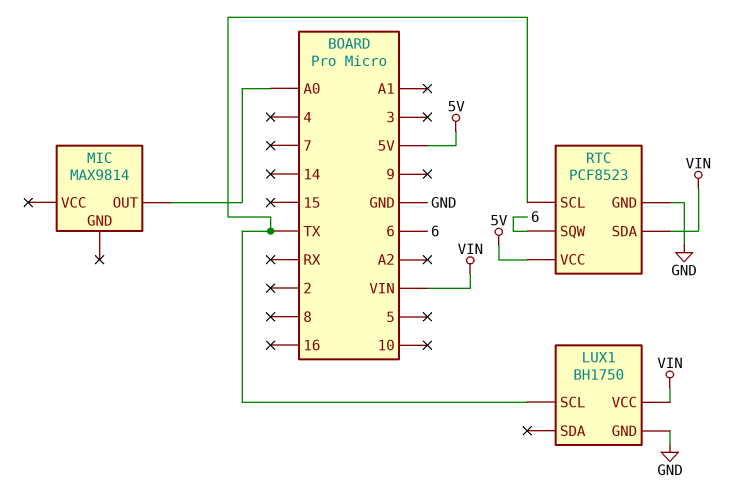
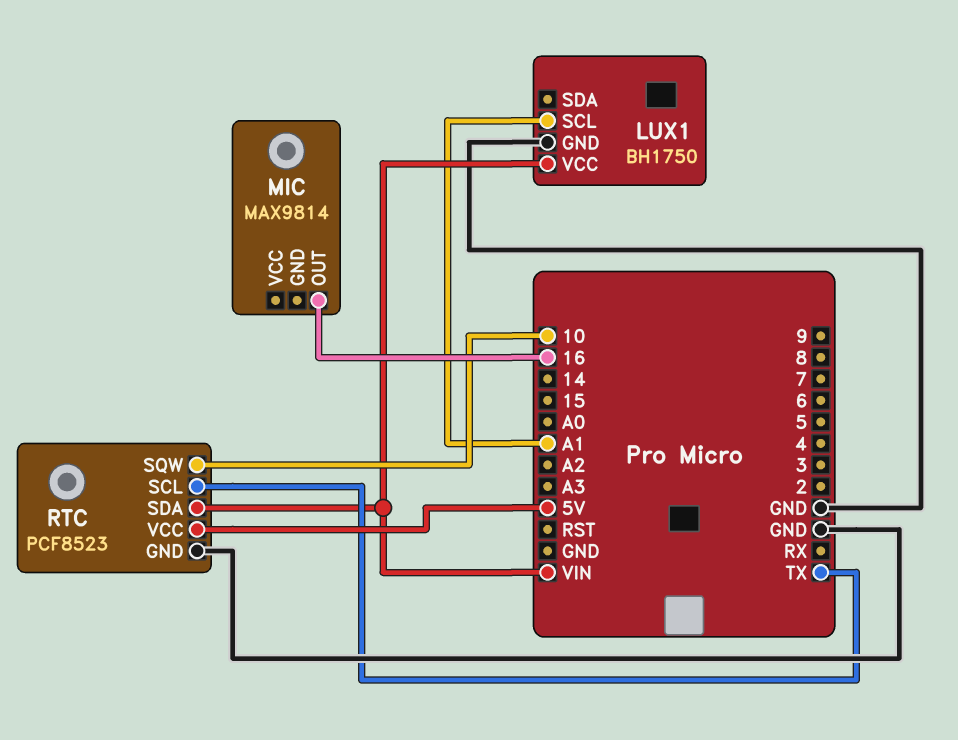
LUX1 pin SCL: TX -> A1
MIC pin OUT: A0 -> 16
RTC pin SQW: 6 -> 10

